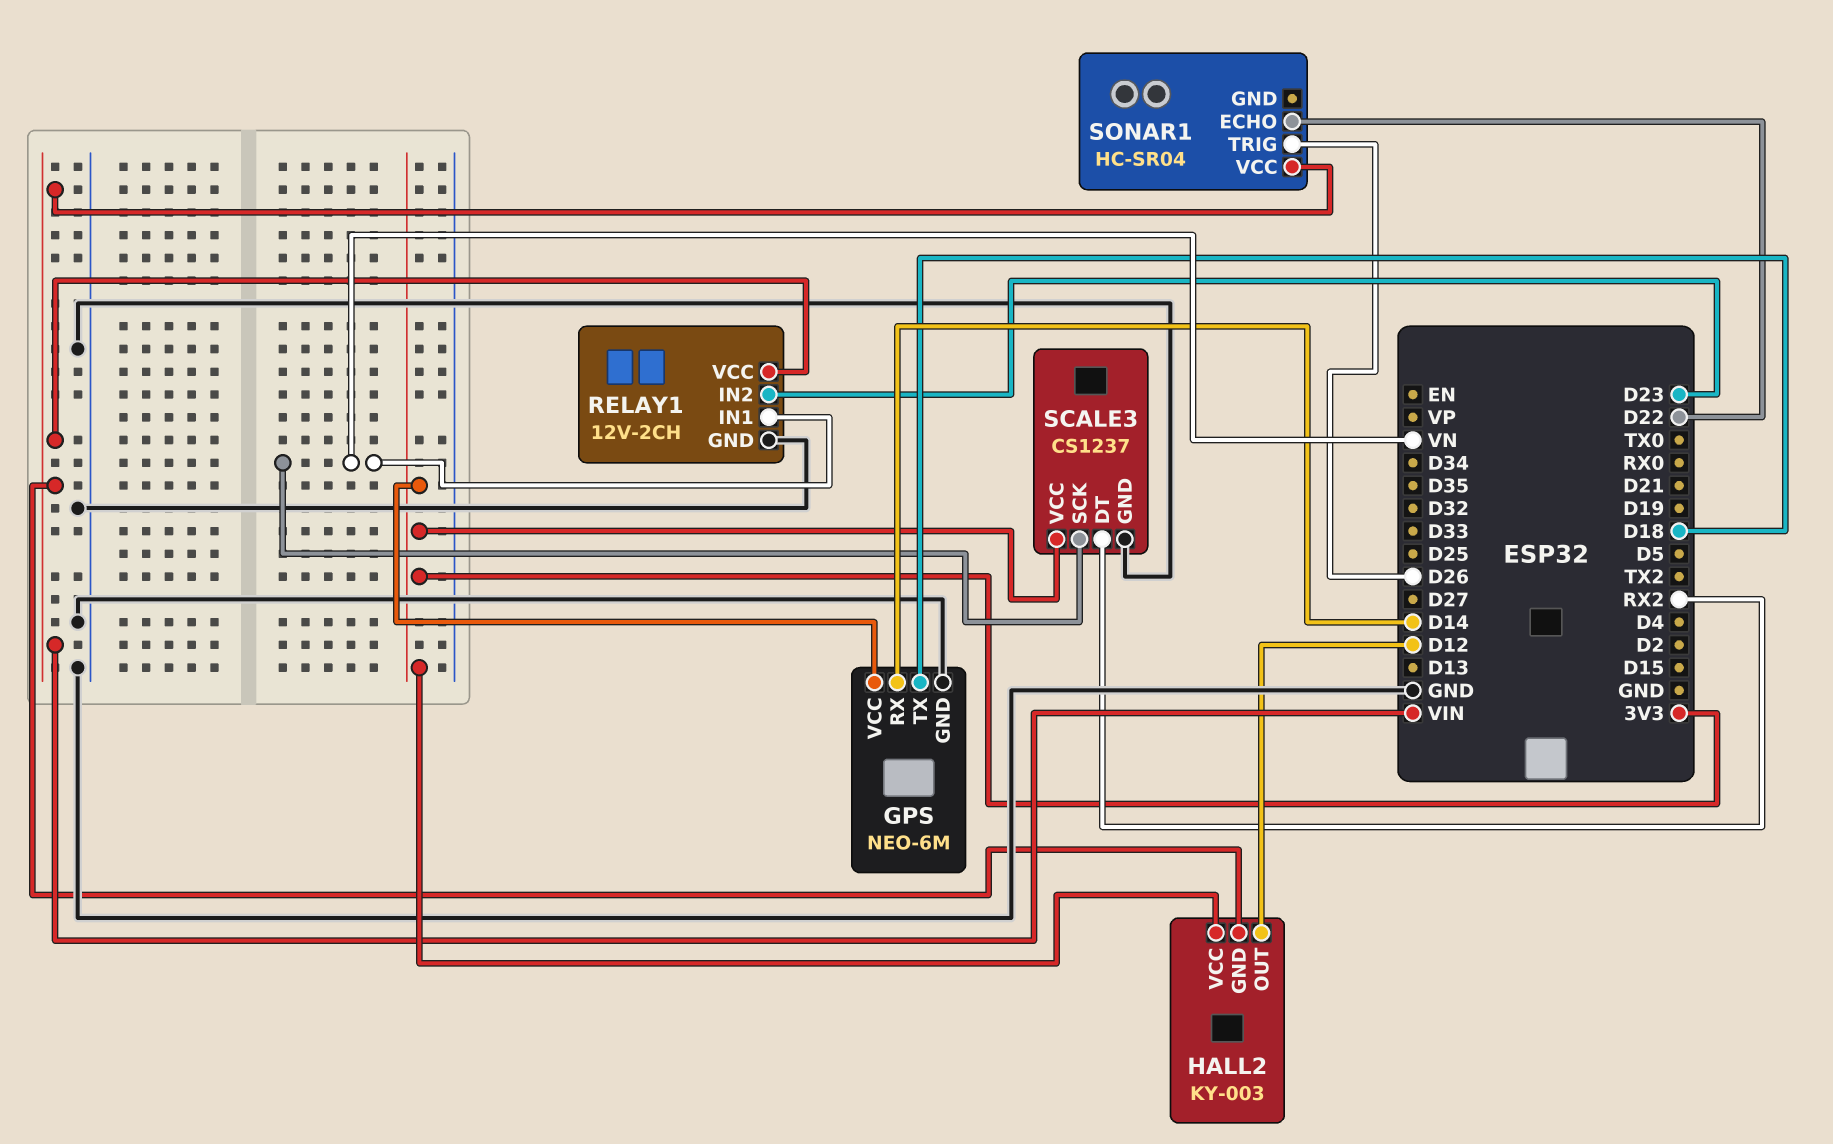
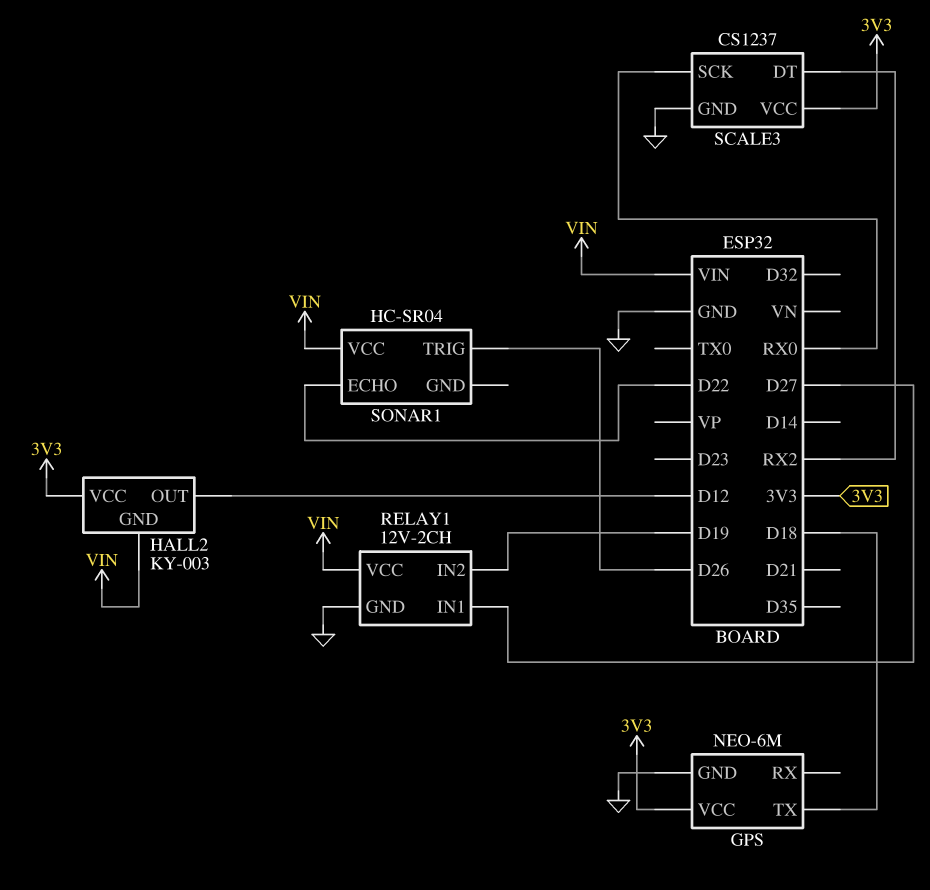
GPS pin RX: D14 -> none
RELAY1 pin IN1: VN -> D27
RELAY1 pin IN2: D23 -> D19
SCALE3 pin SCK: VN -> RX0

